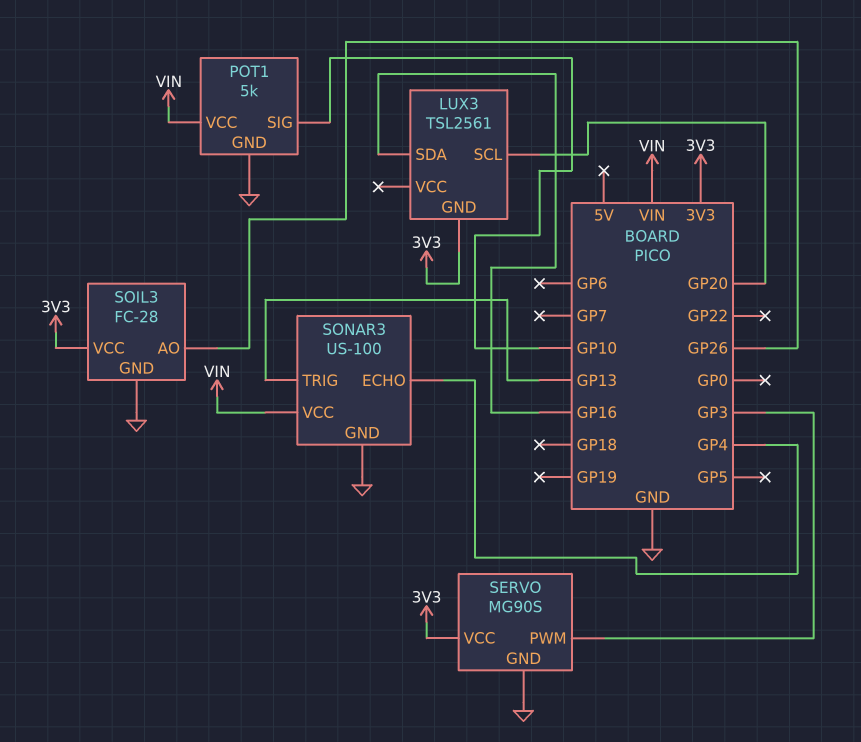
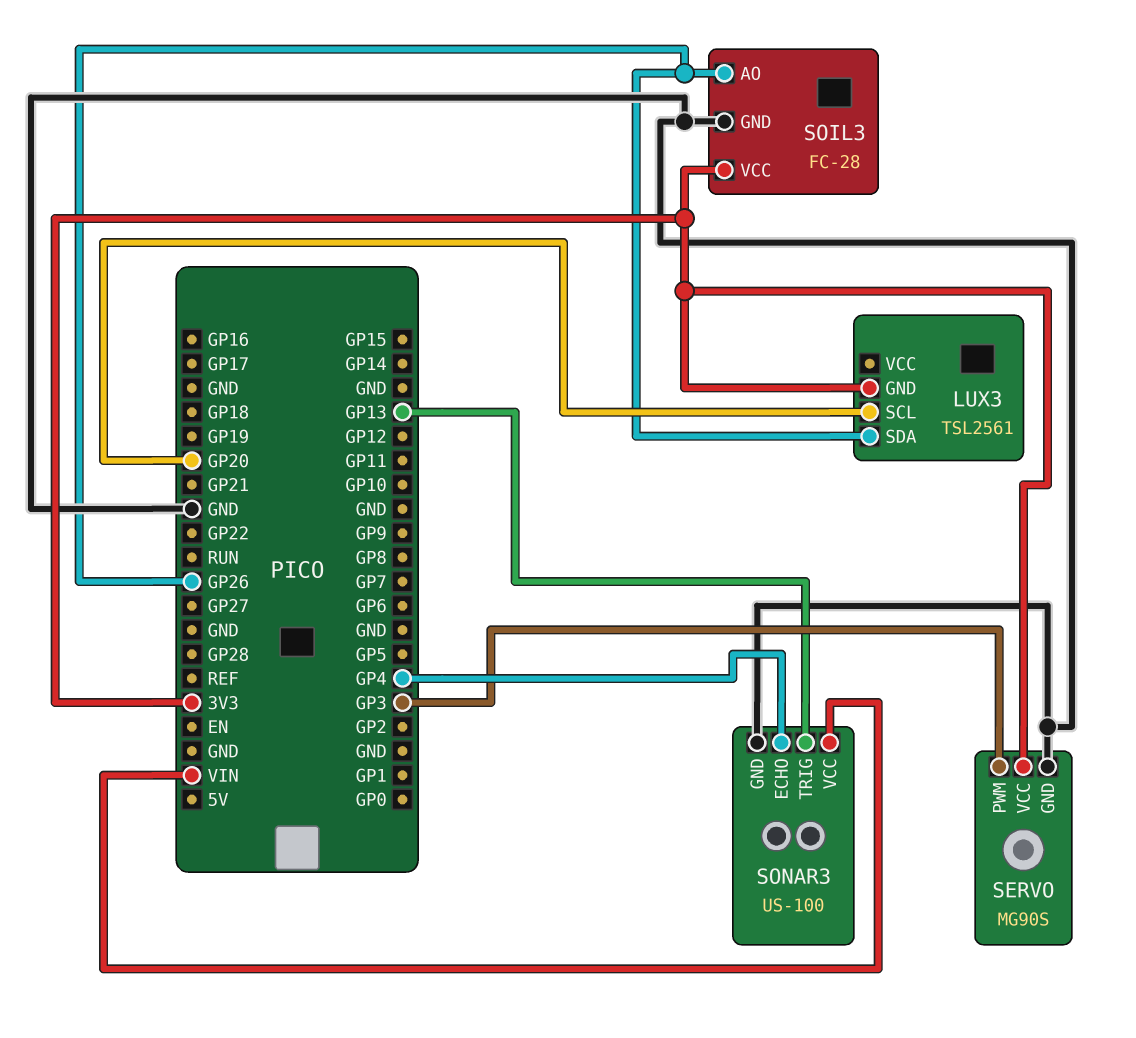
LUX3 pin SDA: GP16 -> GP26
POT1: 5k -> none
POT1 pin GND: GND -> none
POT1 pin SIG: GP10 -> none
POT1 pin VCC: VIN -> none

